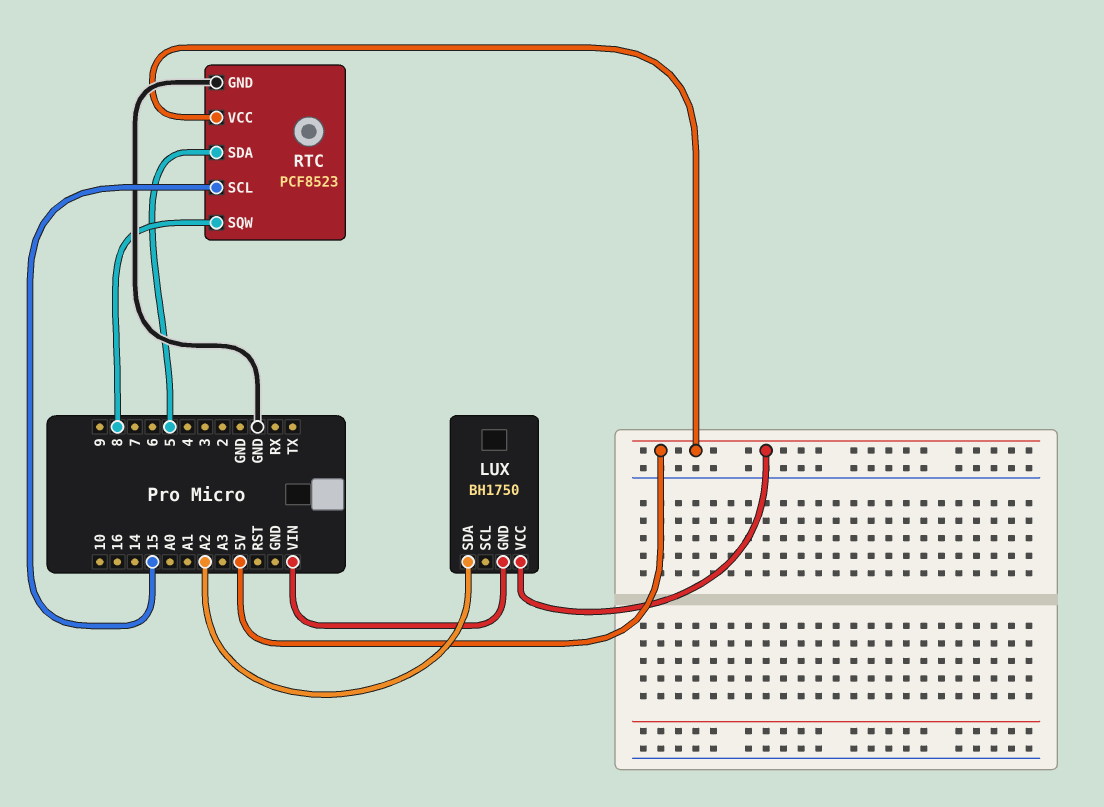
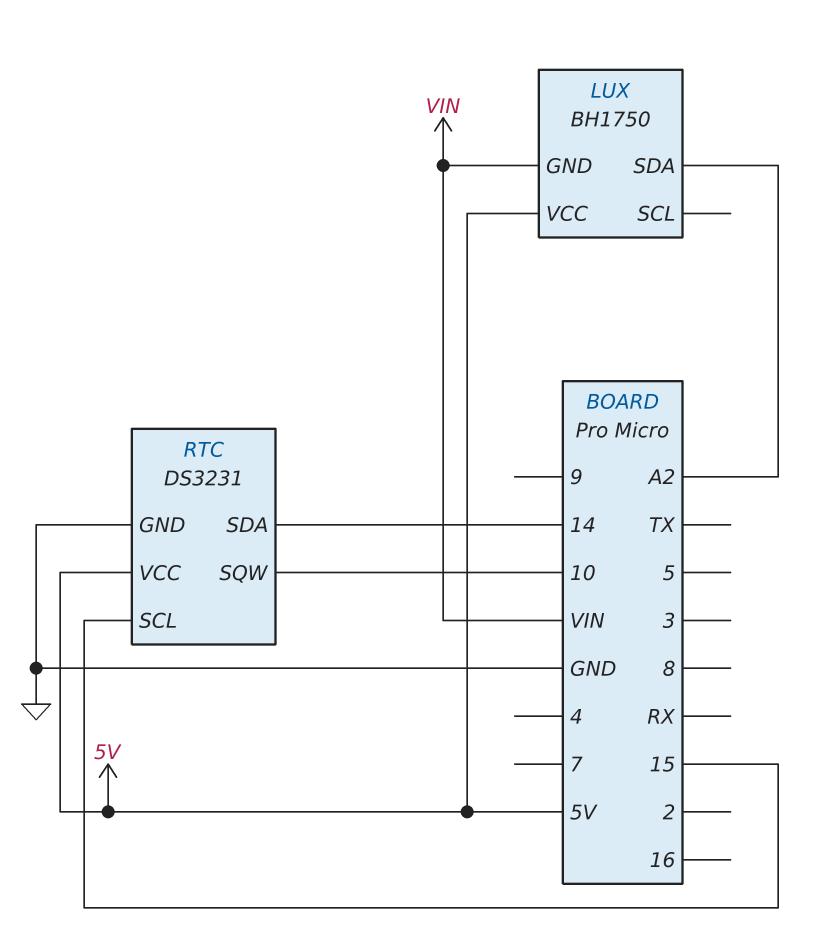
RTC: PCF8523 -> DS3231
RTC pin SDA: 5 -> 14
RTC pin SQW: 8 -> 10

